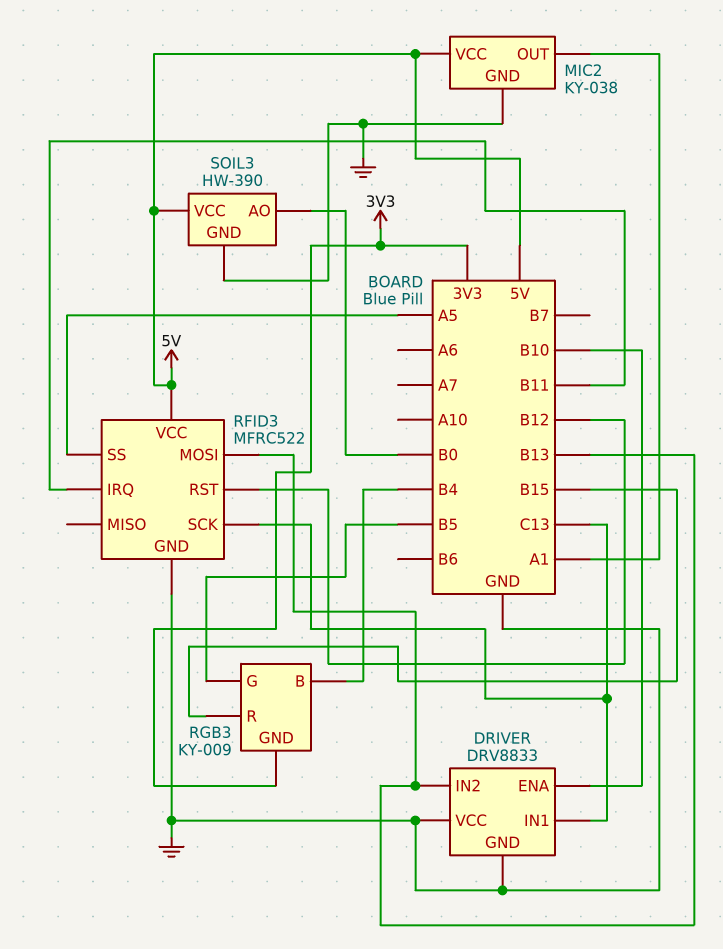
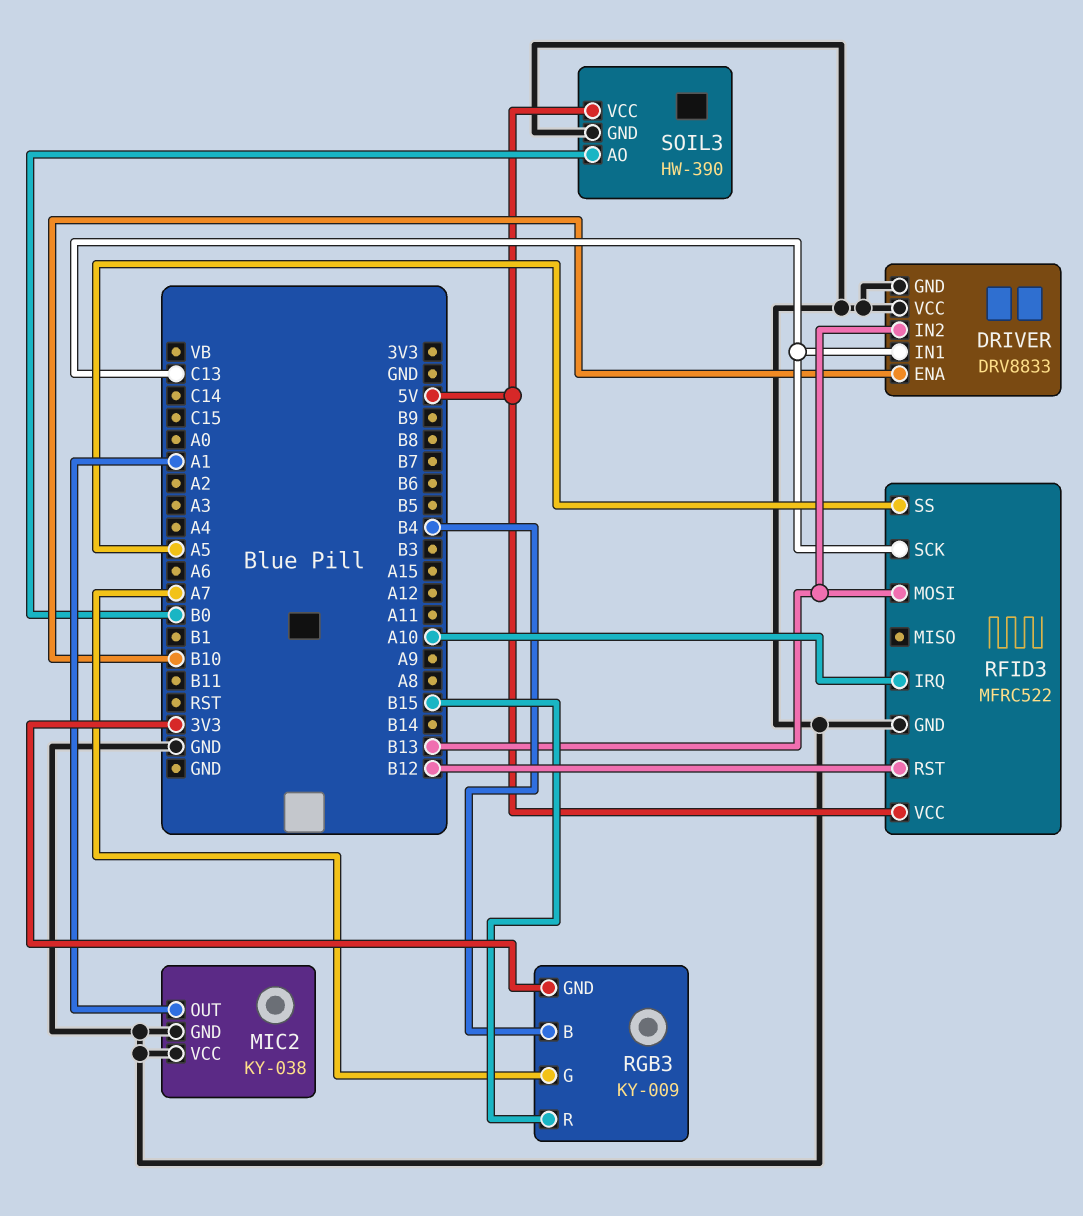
MIC2 pin VCC: 5V -> GND
RFID3 pin IRQ: B11 -> A10
RGB3 pin G: B5 -> A7

